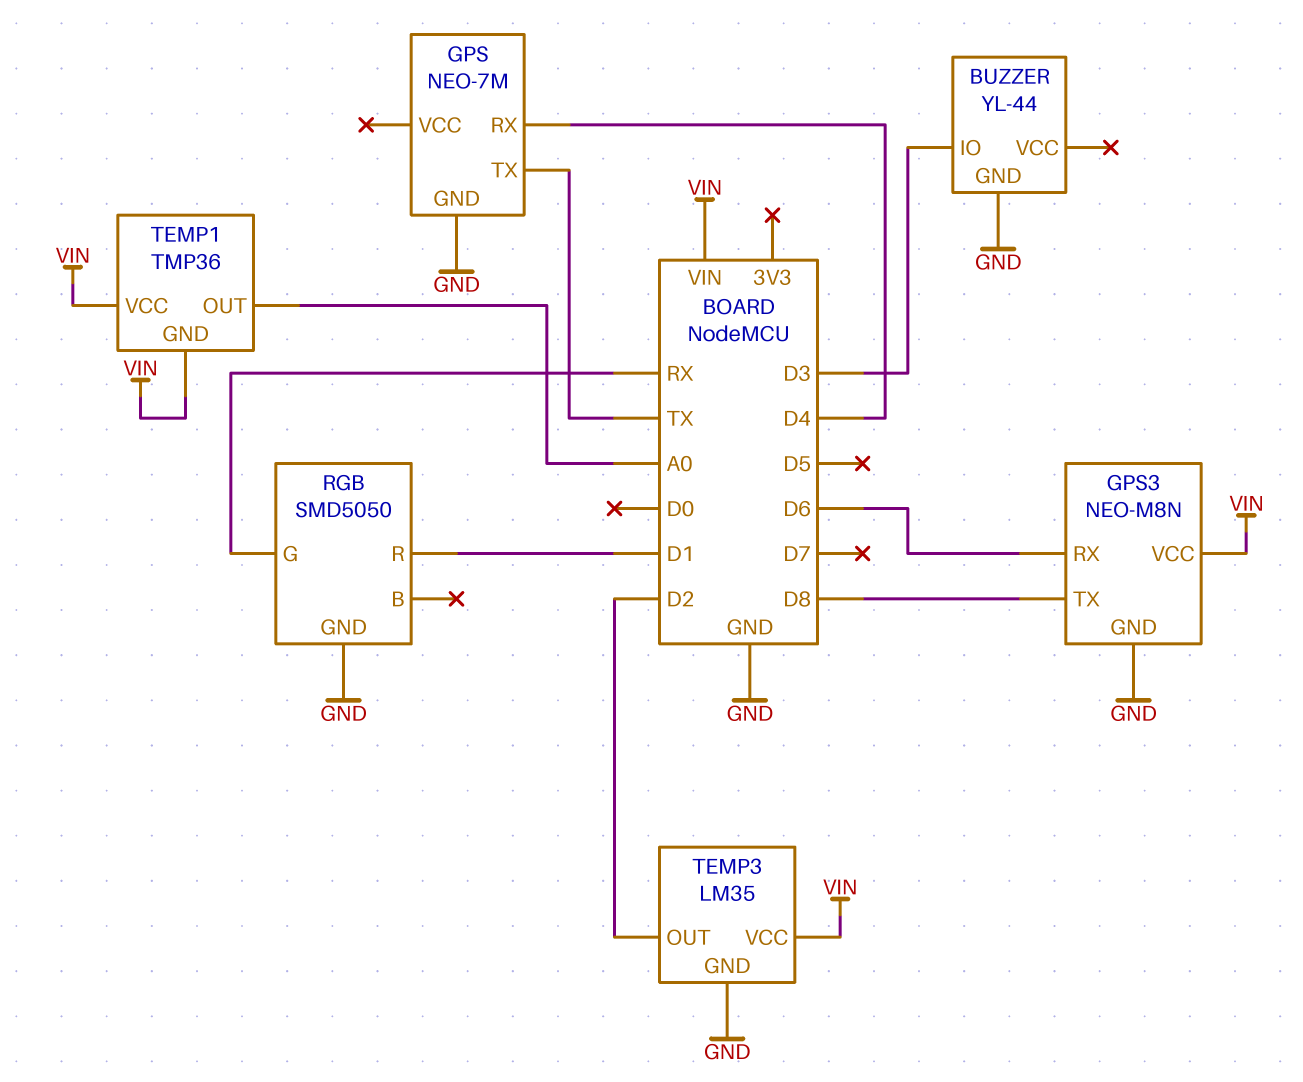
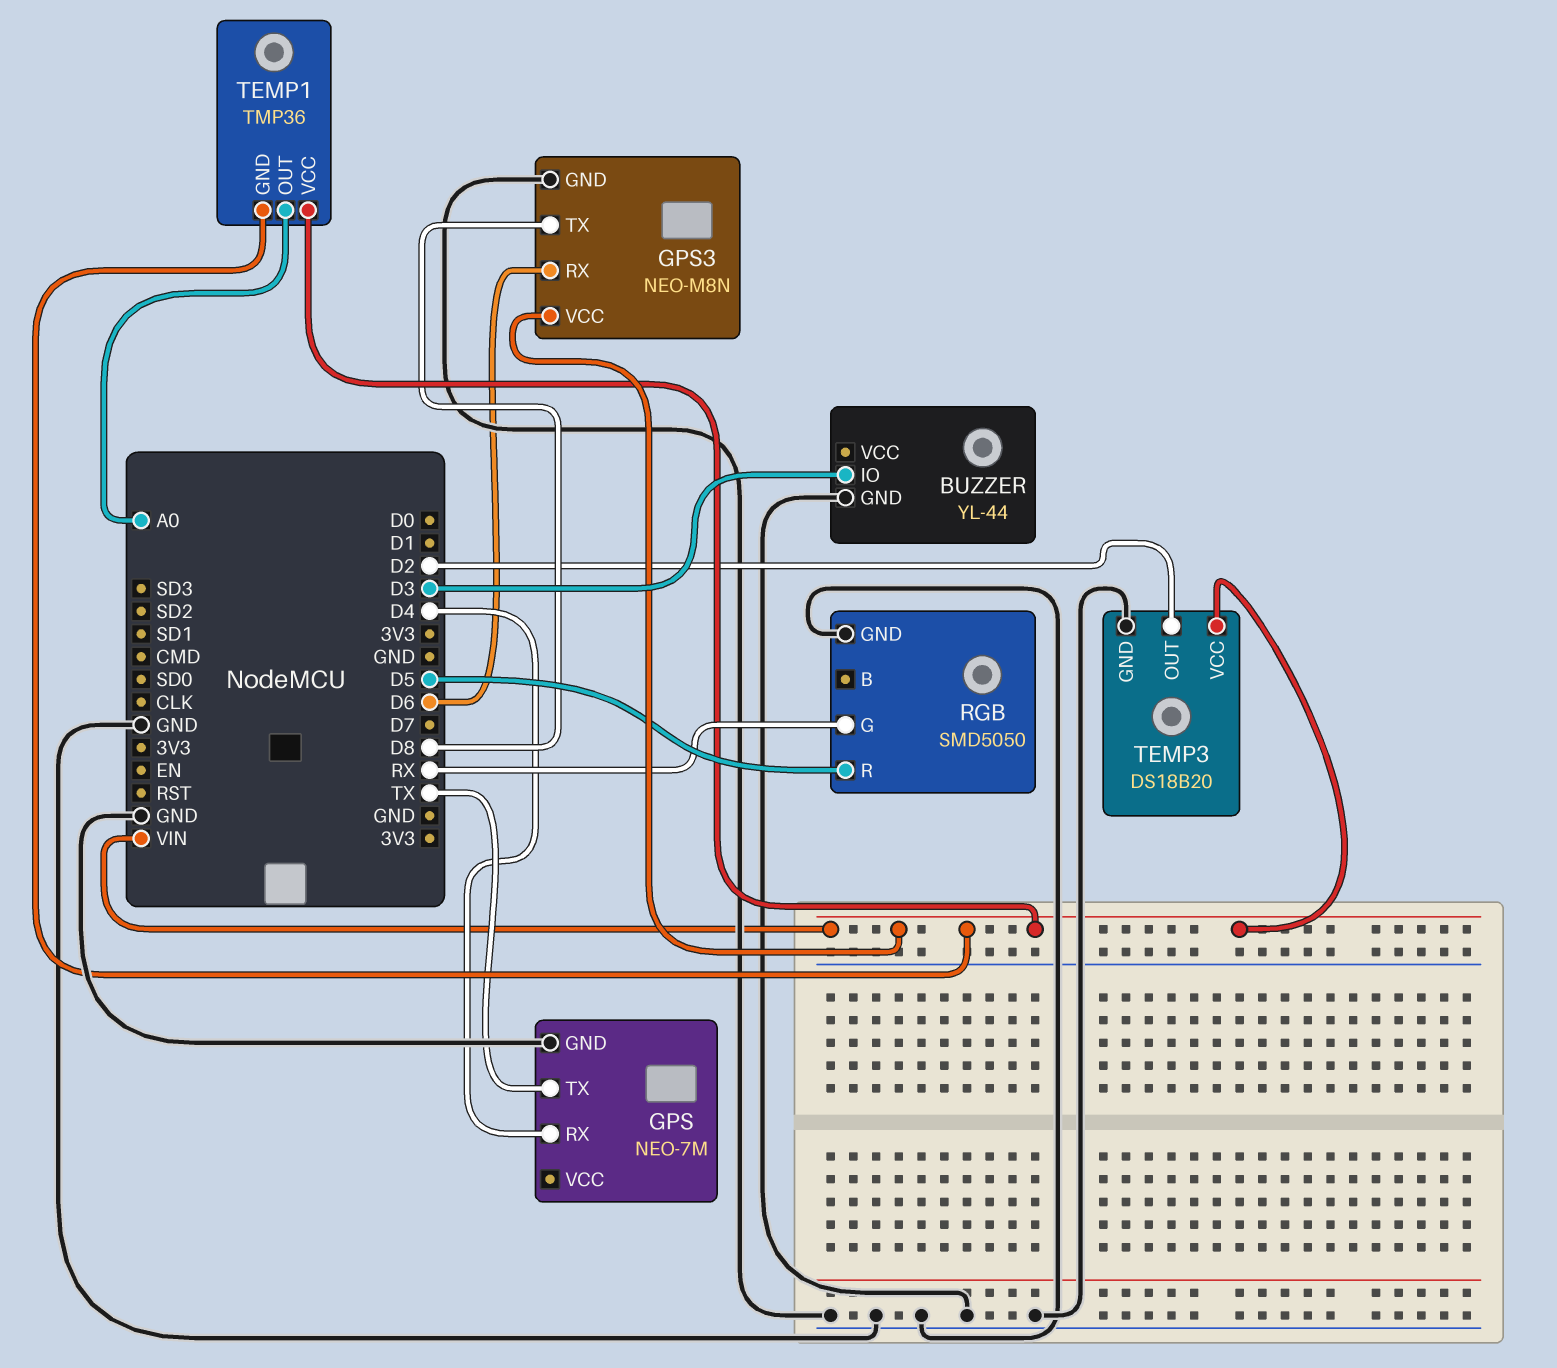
RGB pin R: D1 -> D5
TEMP3: LM35 -> DS18B20

